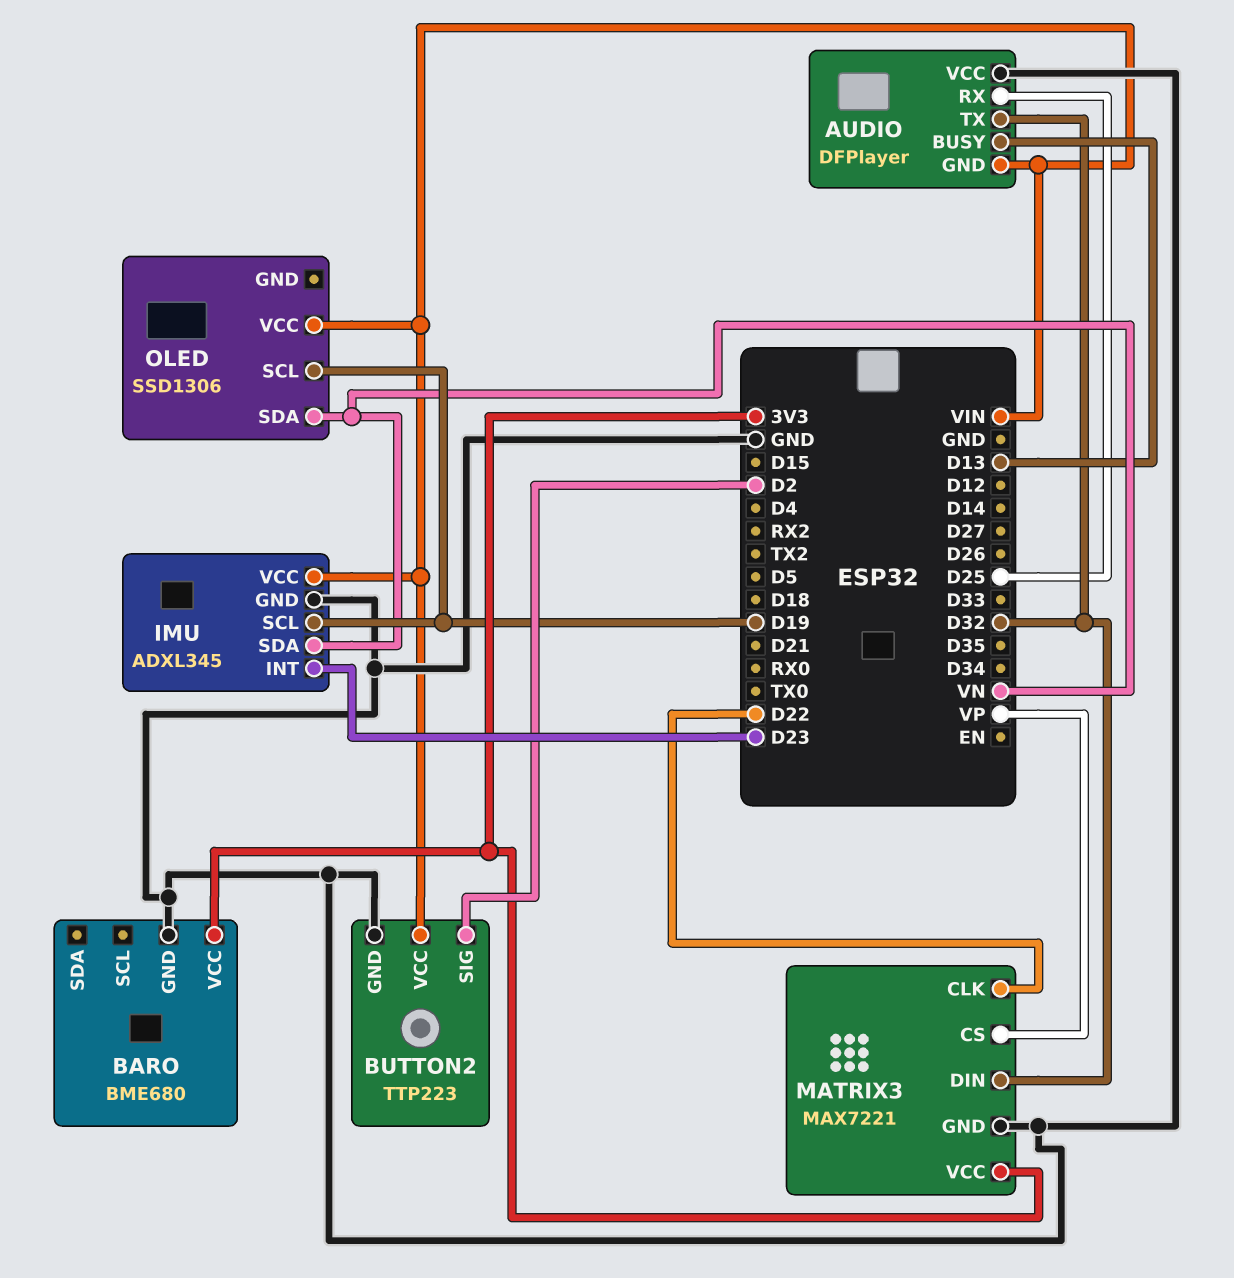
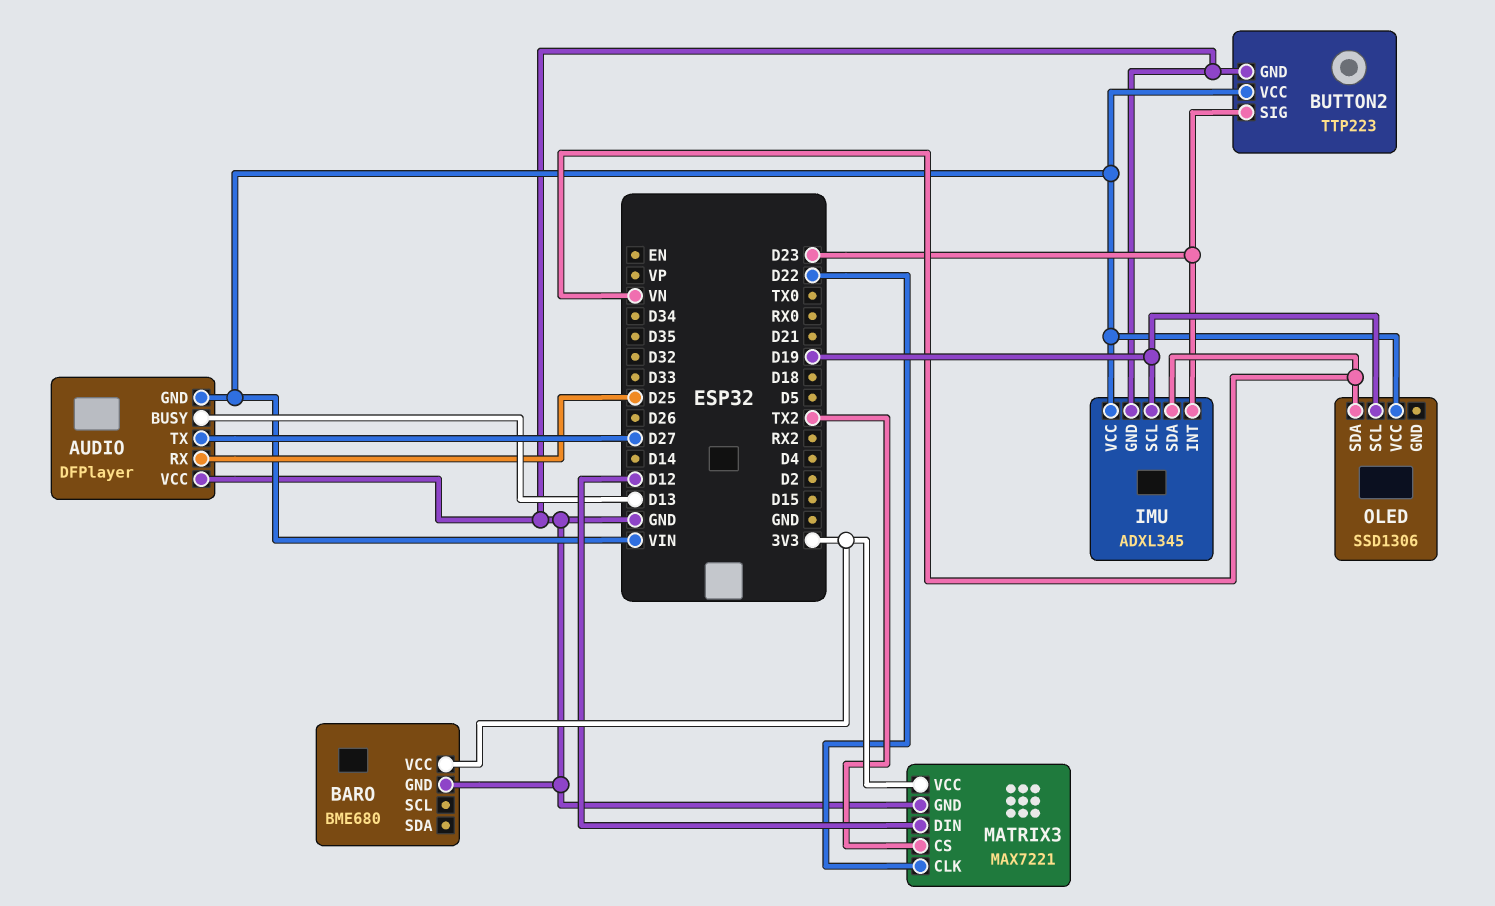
AUDIO pin TX: D32 -> D27
BUTTON2 pin SIG: D2 -> D23
MATRIX3 pin CS: VP -> TX2
MATRIX3 pin DIN: D32 -> D12

